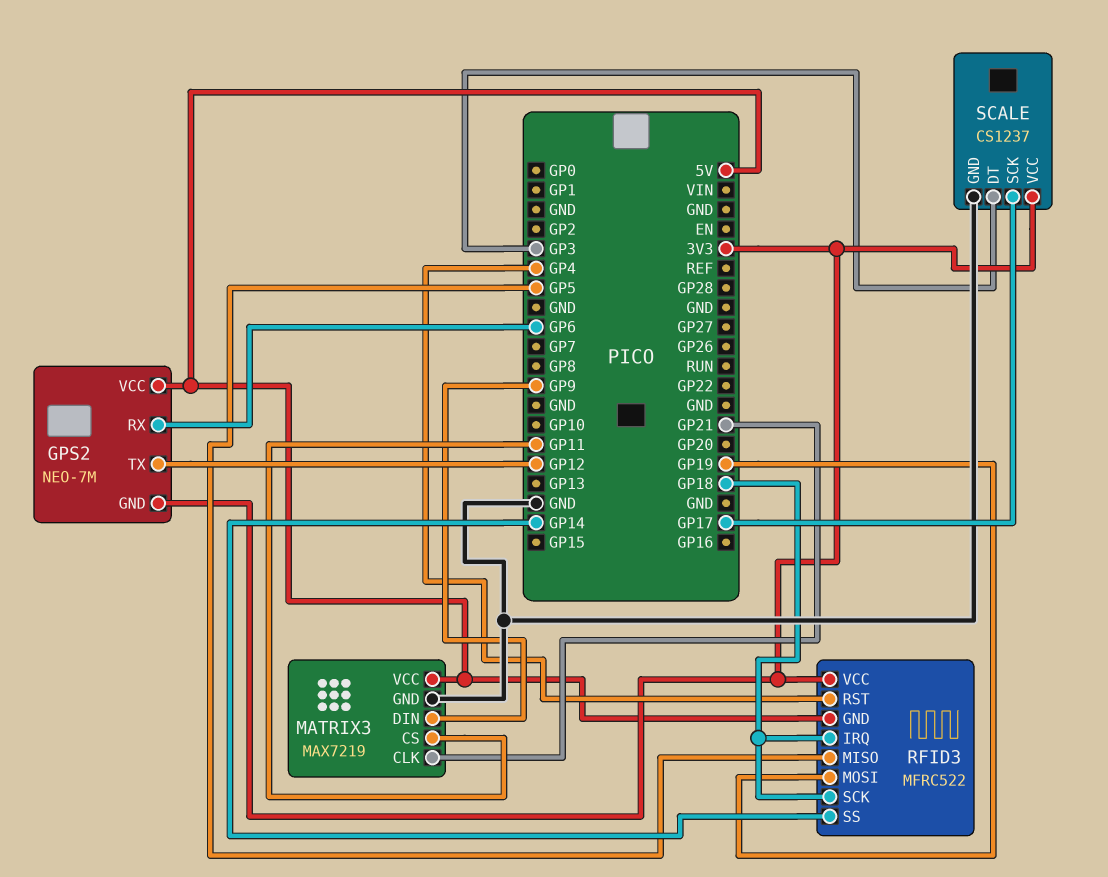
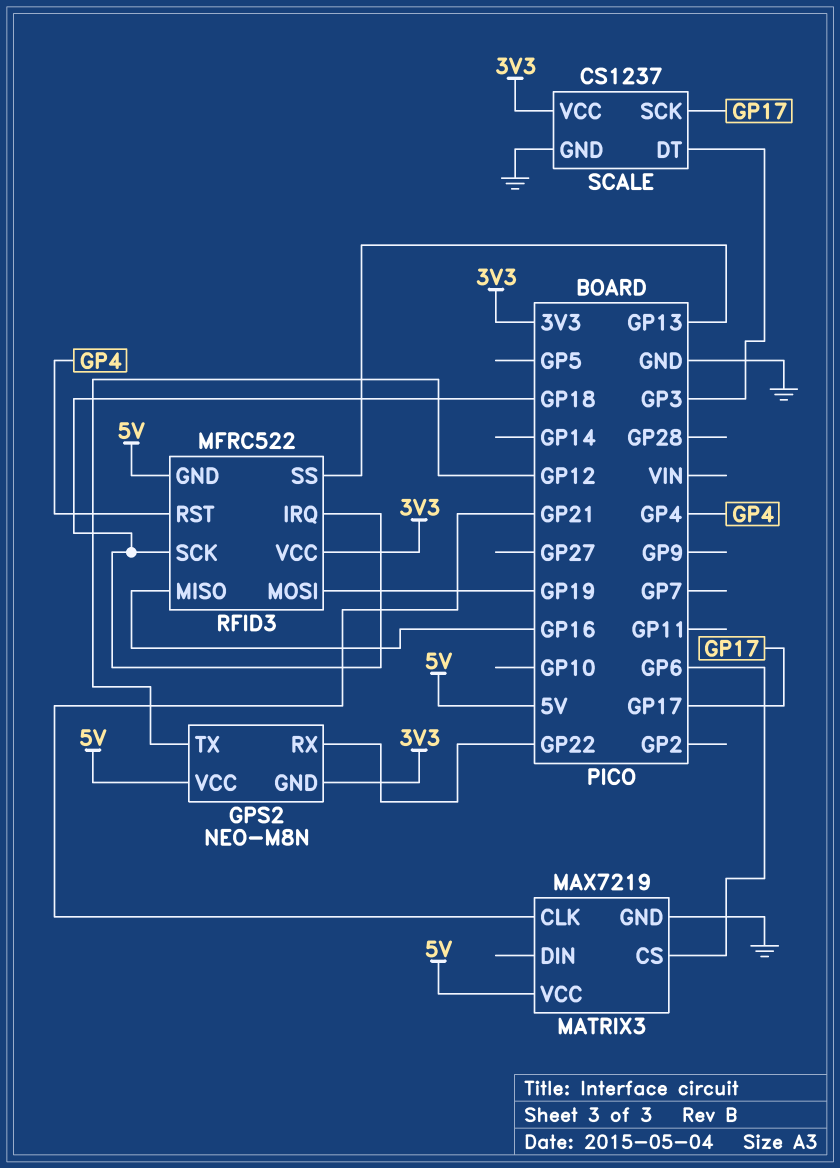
GPS2: NEO-7M -> NEO-M8N
GPS2 pin RX: GP6 -> GP22
MATRIX3 pin CS: GP11 -> GP6
MATRIX3 pin DIN: GP9 -> none
RFID3 pin MISO: GP5 -> GP16
RFID3 pin SS: GP14 -> GP13

